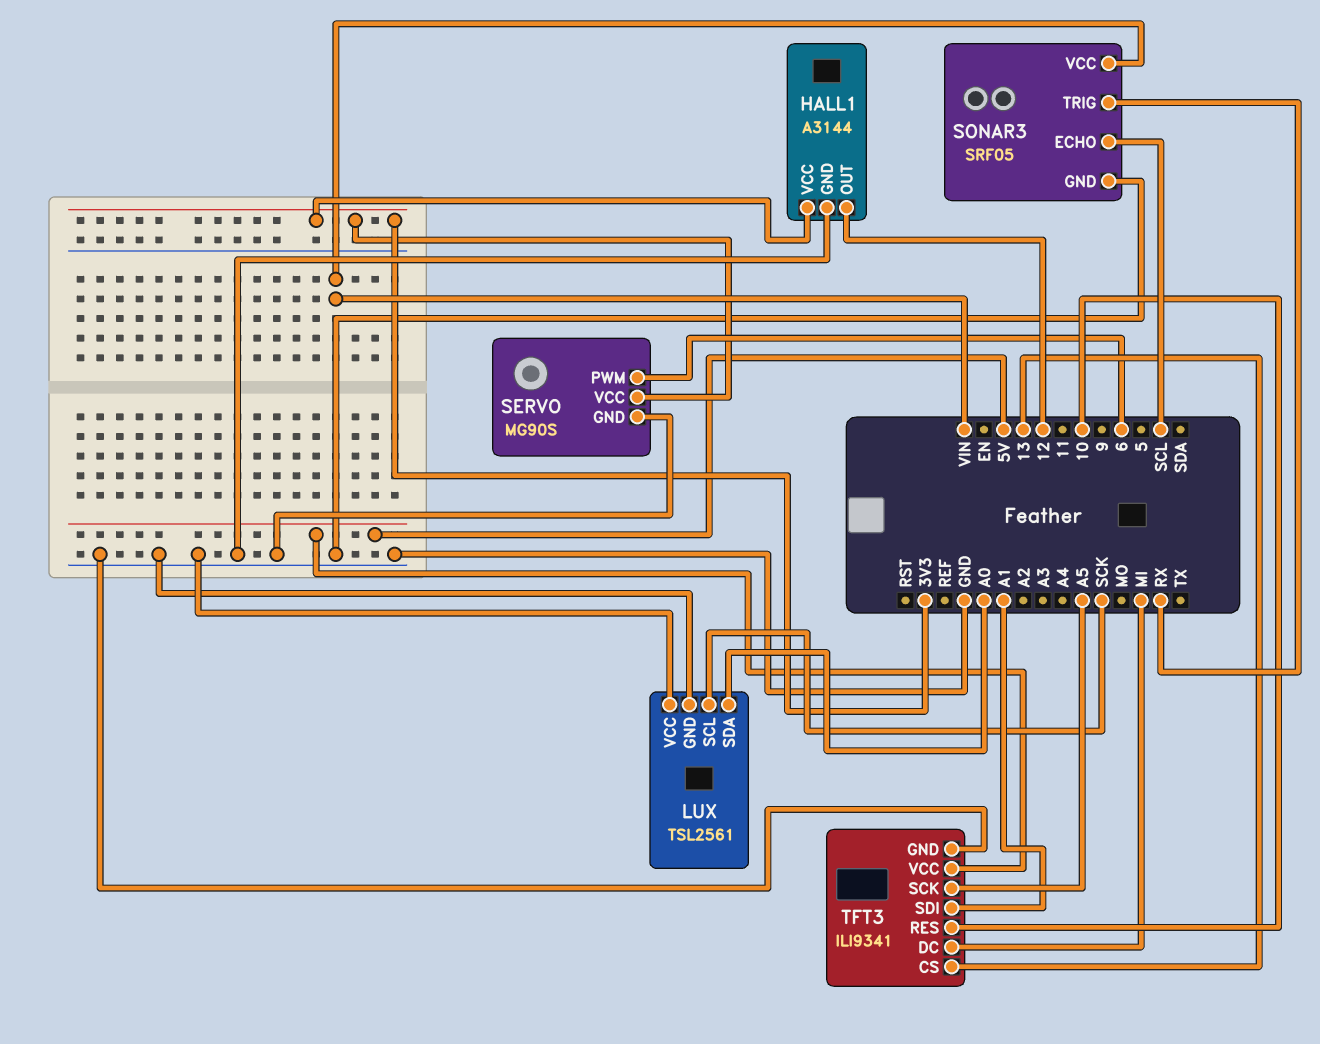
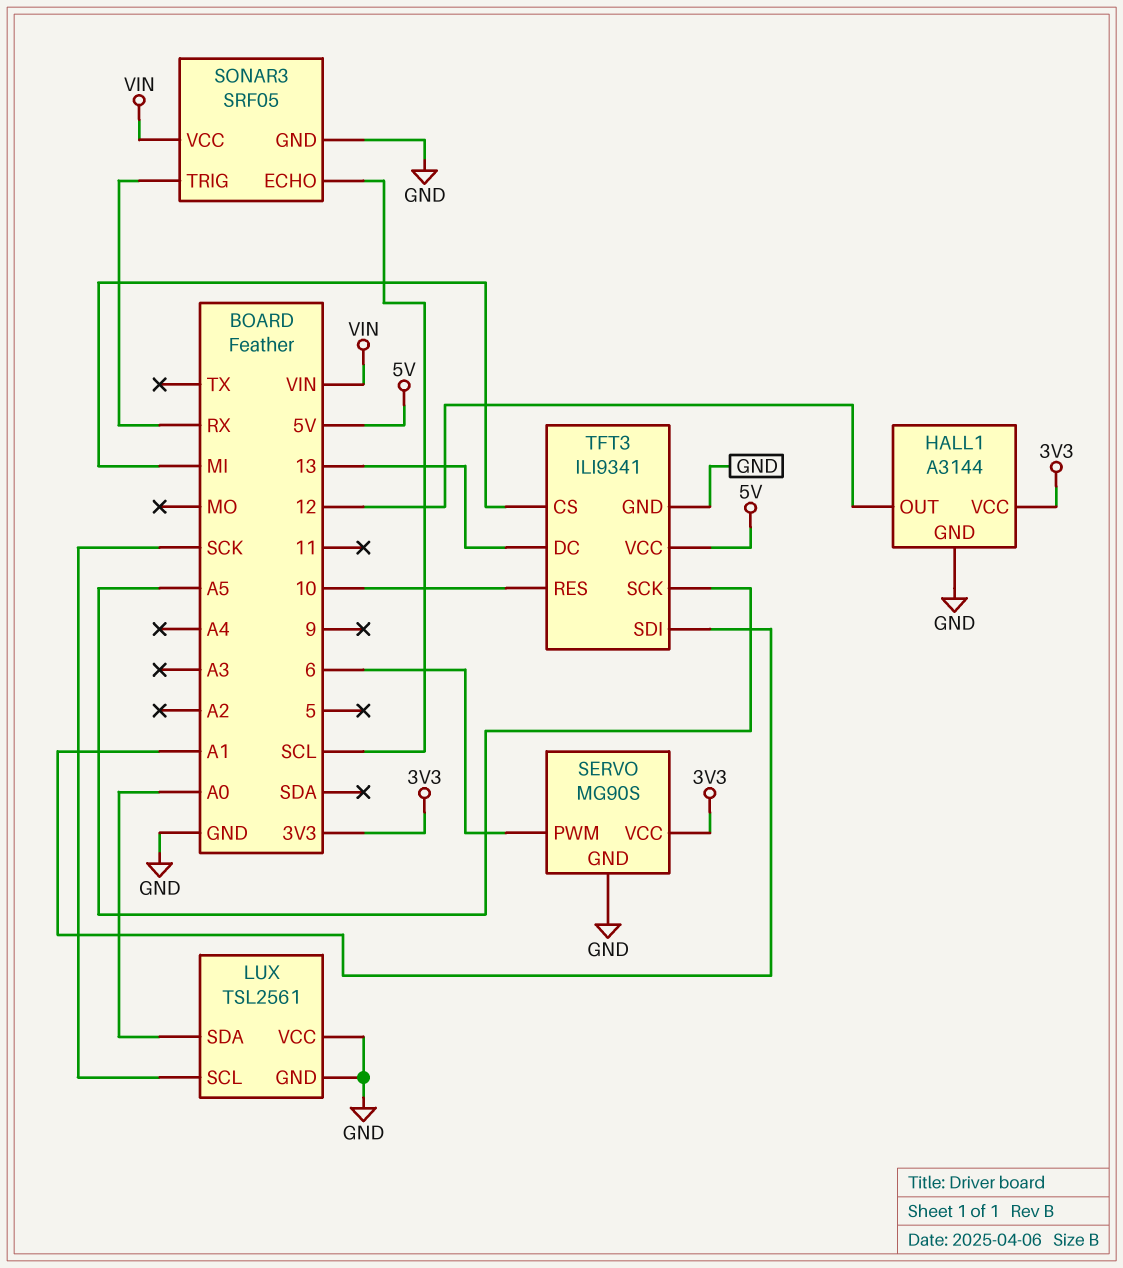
TFT3 pin CS: 13 -> MI
TFT3 pin DC: MI -> 13

